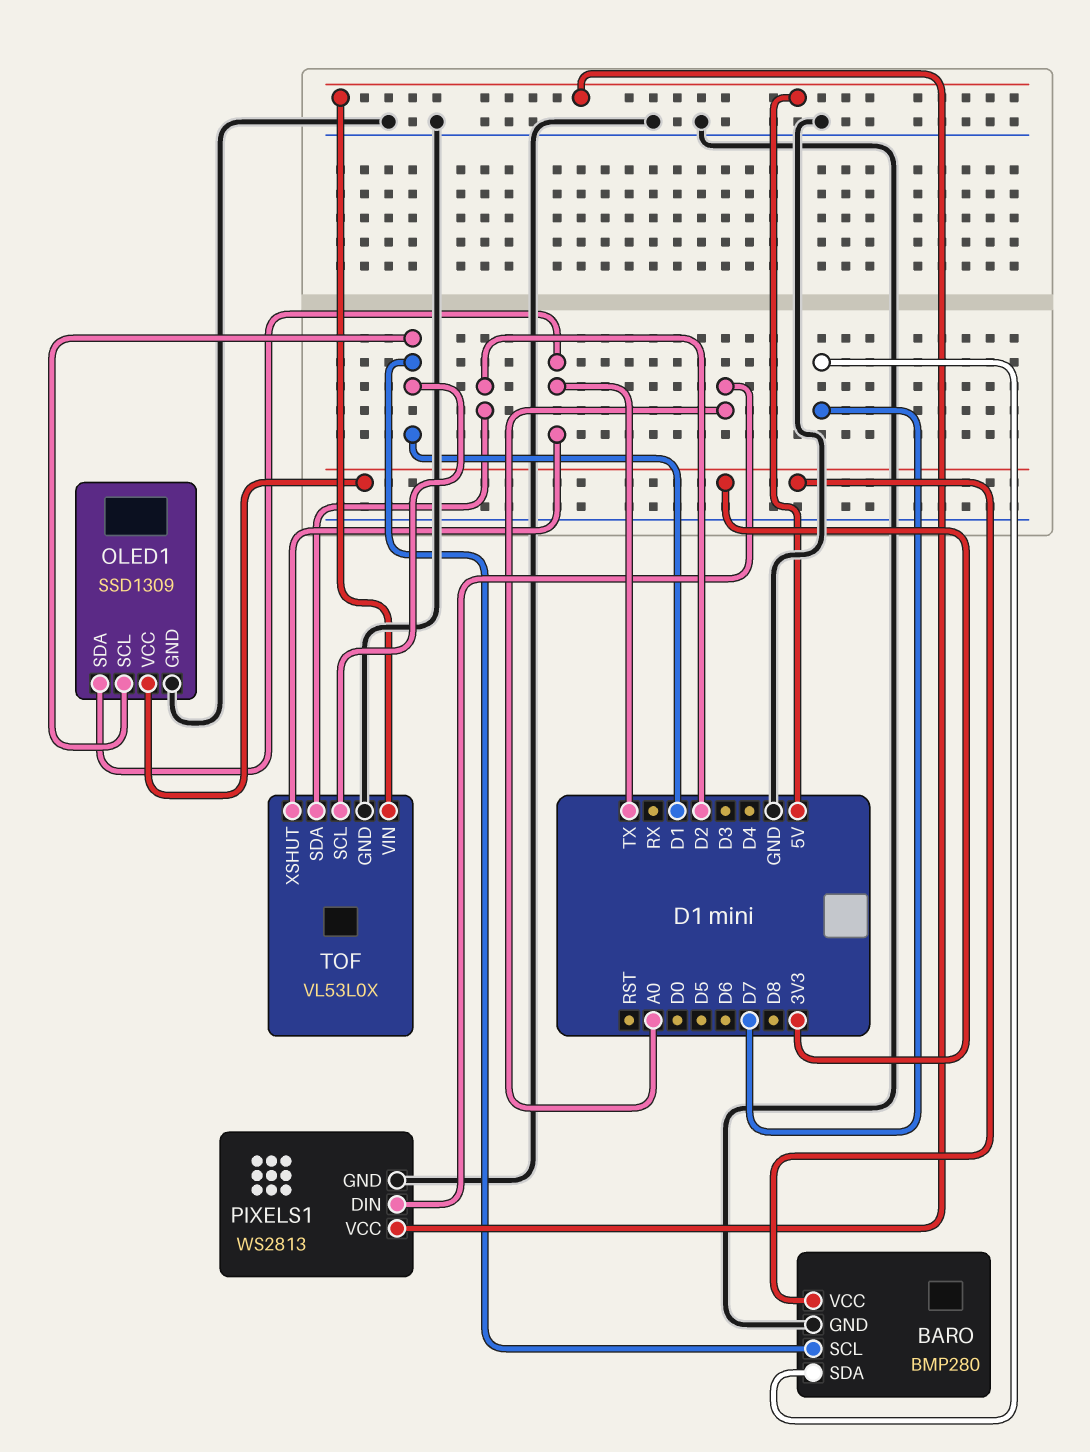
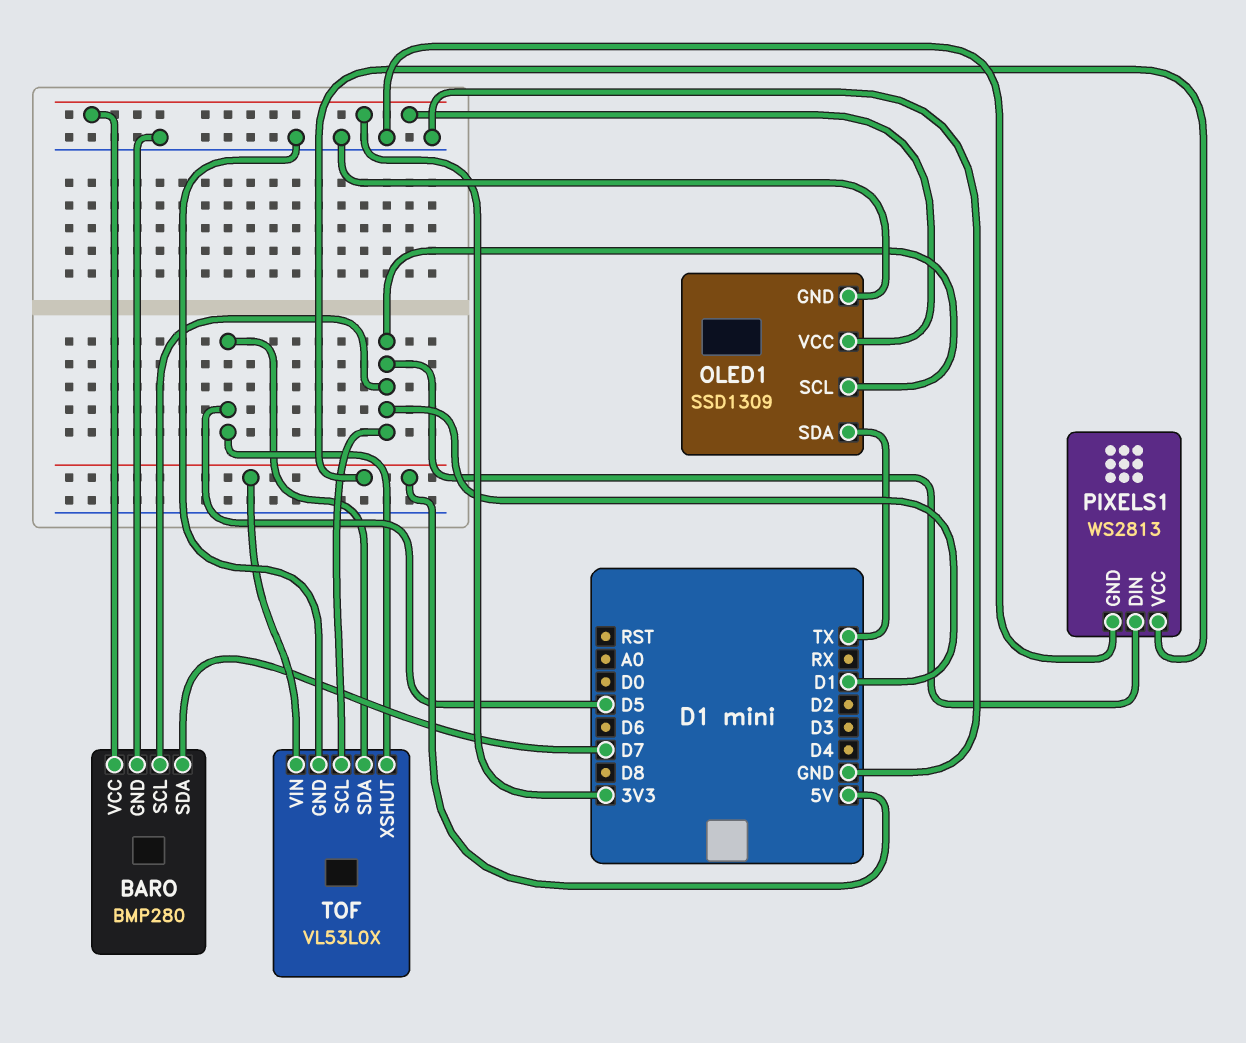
PIXELS1 pin DIN: A0 -> D1
TOF pin SDA: D2 -> D5
TOF pin XSHUT: TX -> D5

